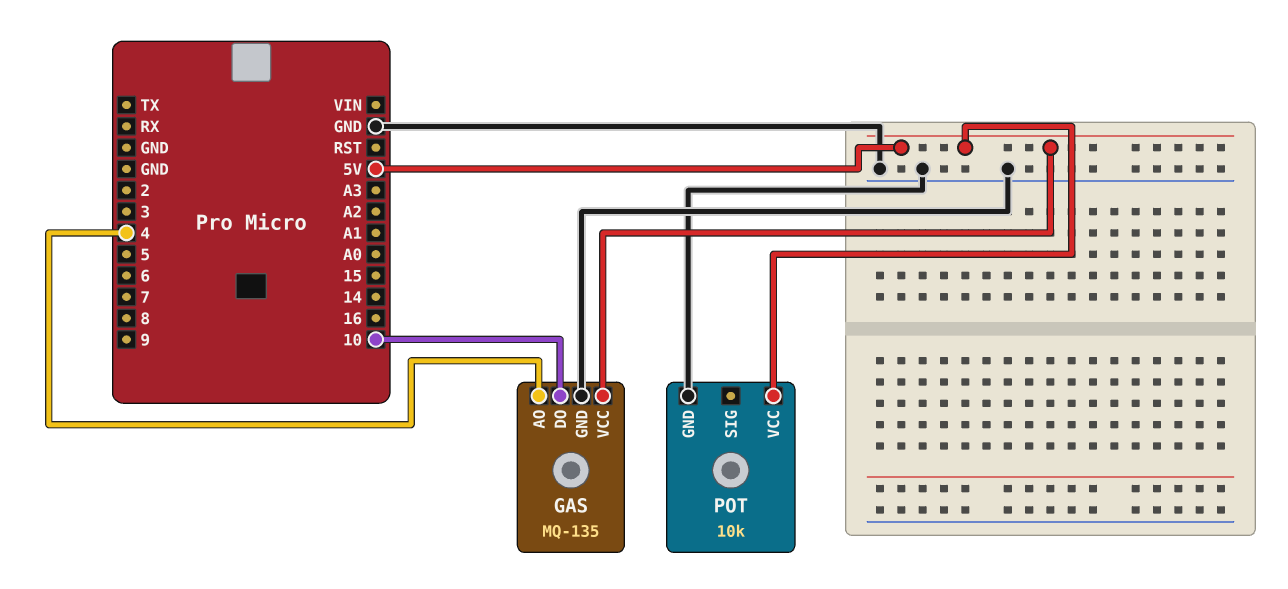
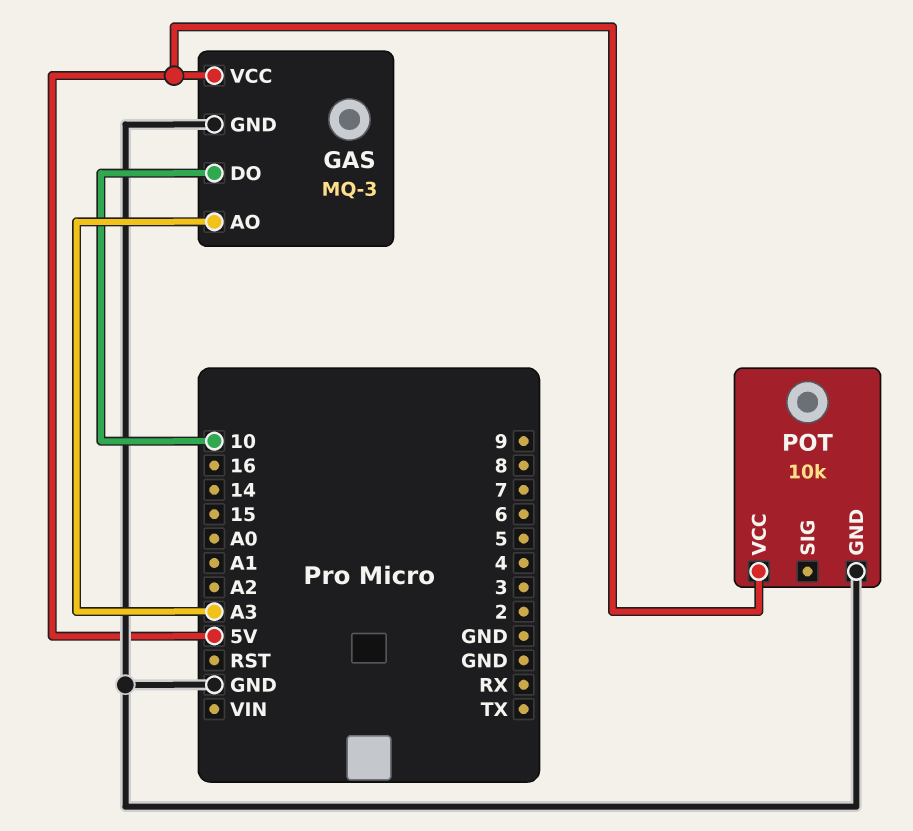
GAS: MQ-135 -> MQ-3
GAS pin AO: 4 -> A3

